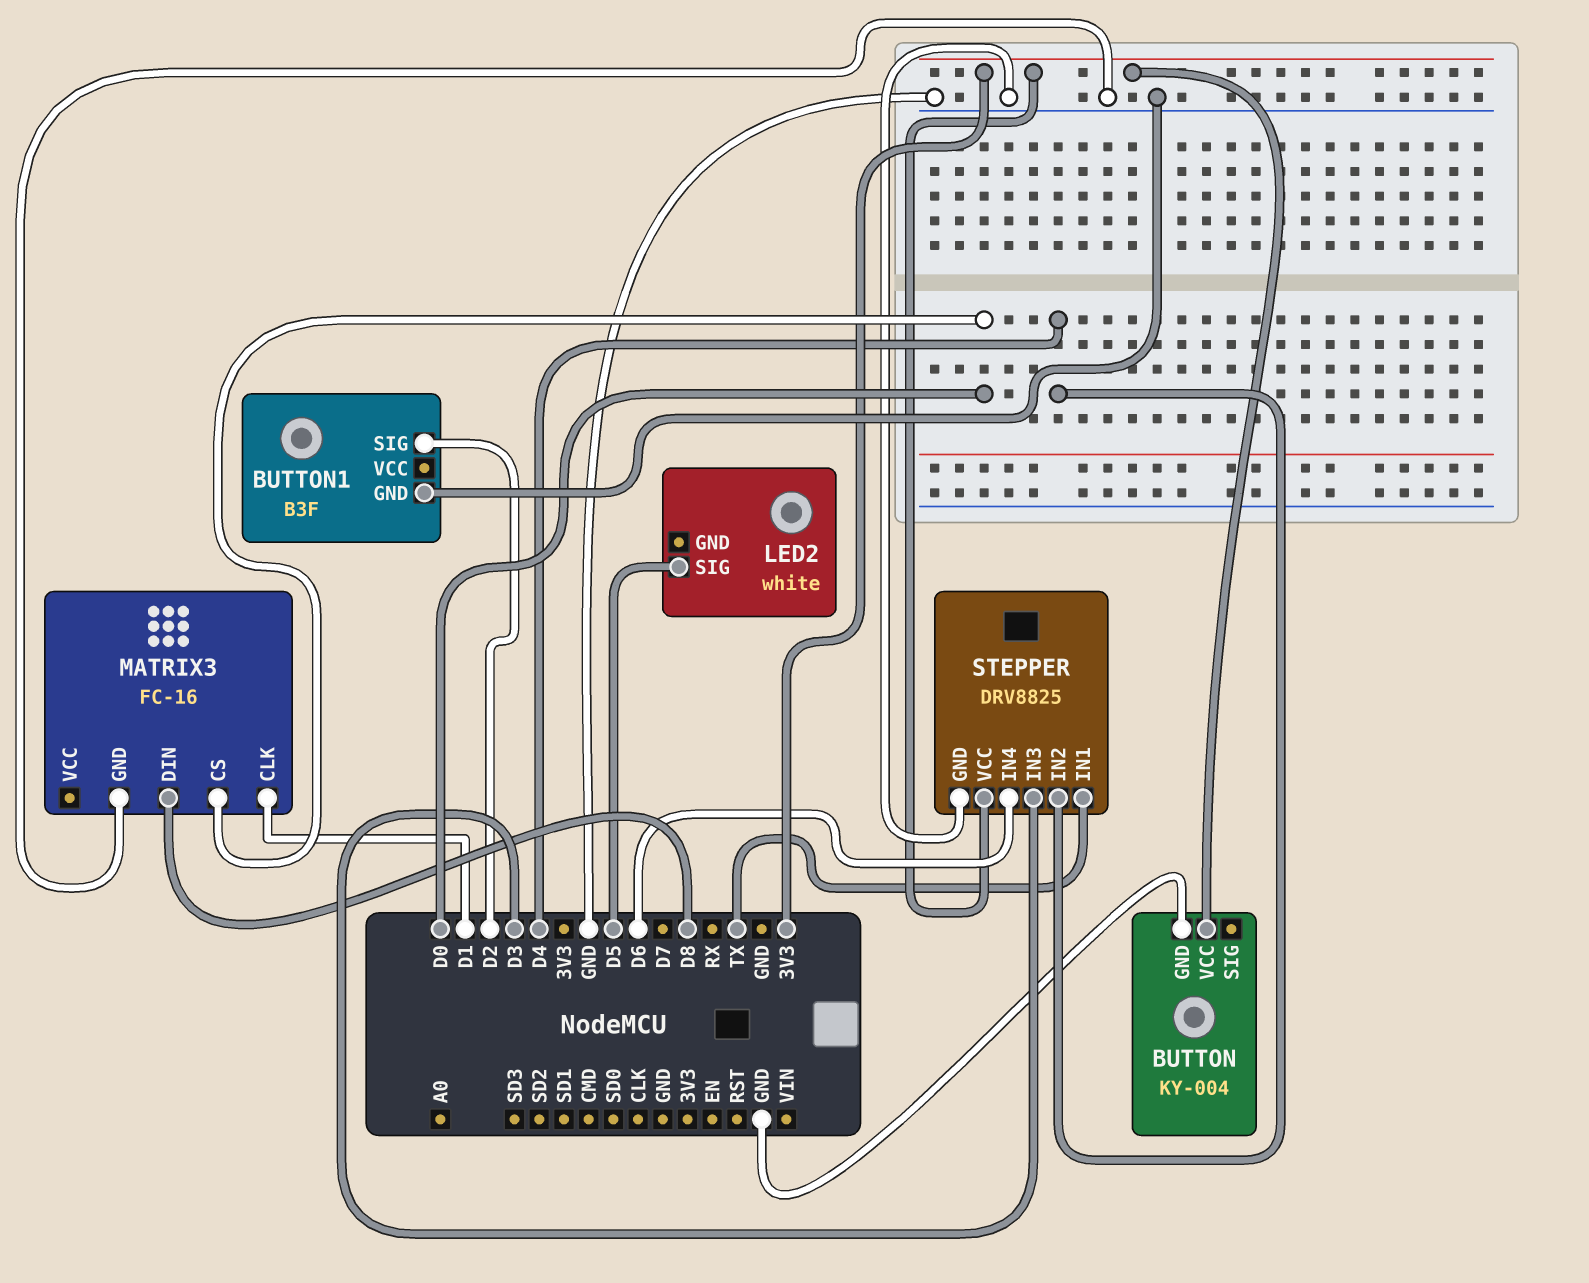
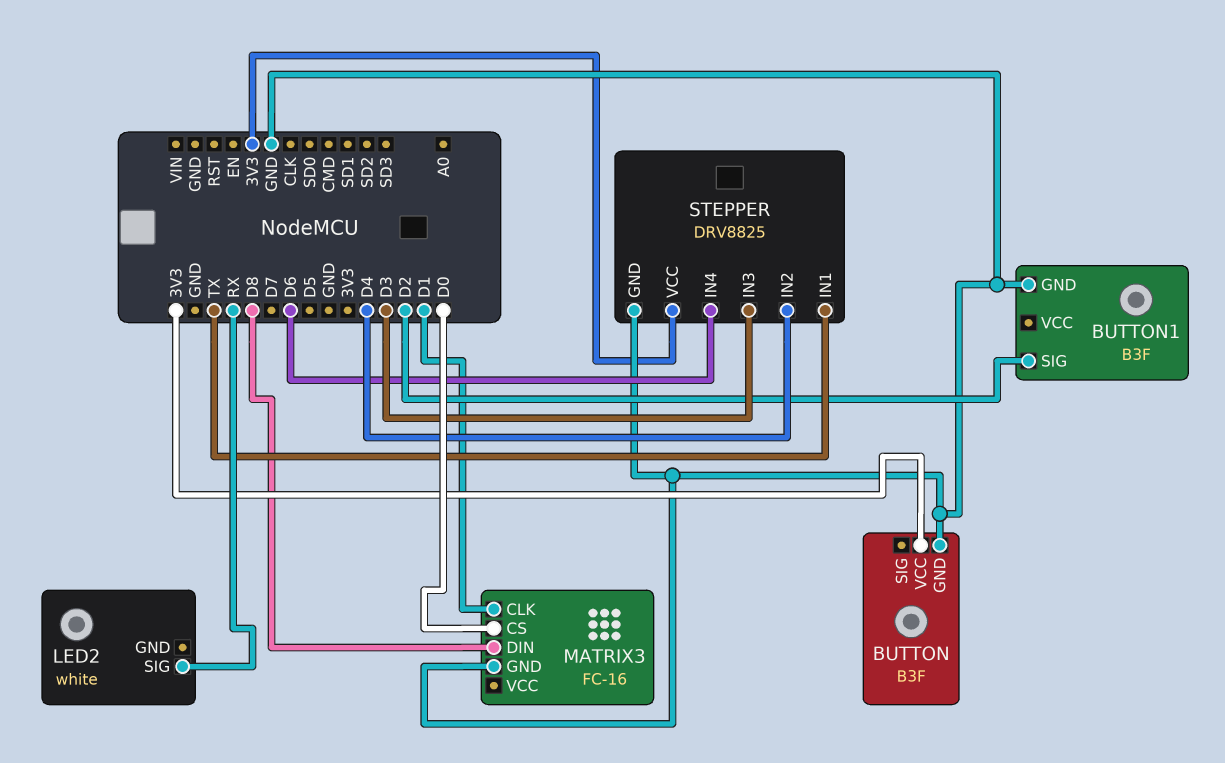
BUTTON: KY-004 -> B3F
LED2 pin SIG: D5 -> RX

